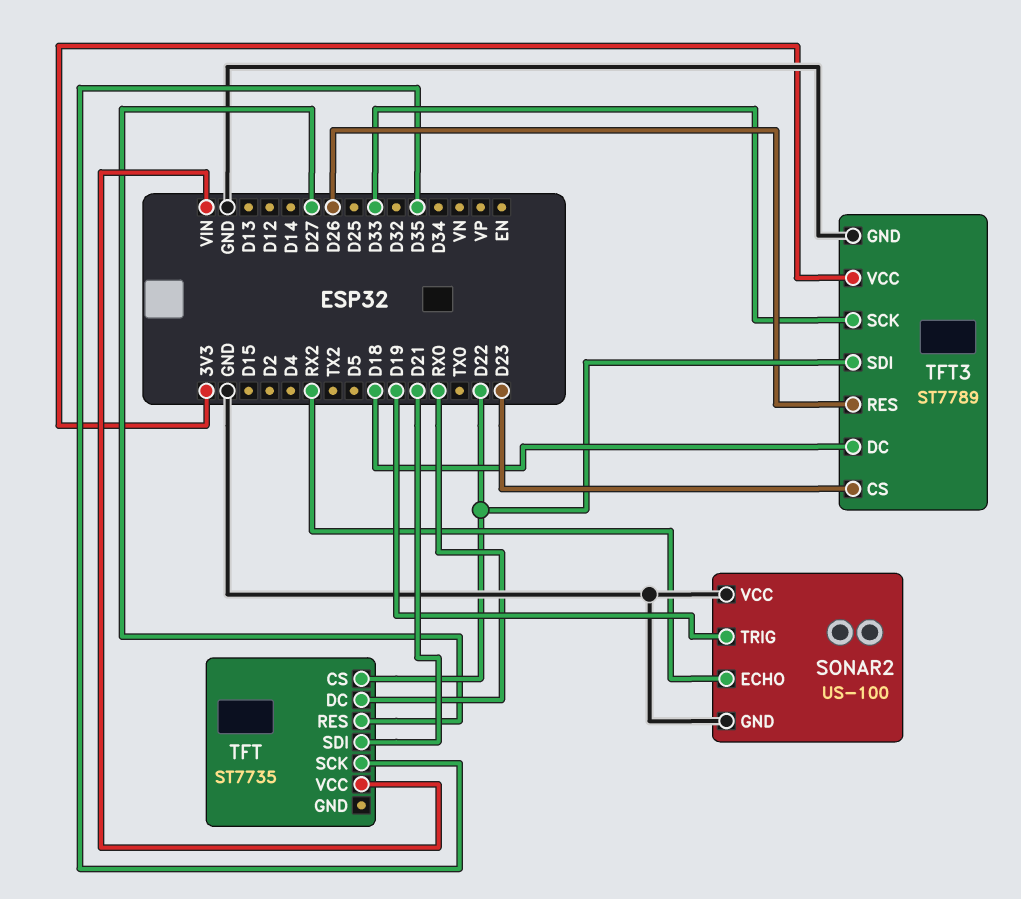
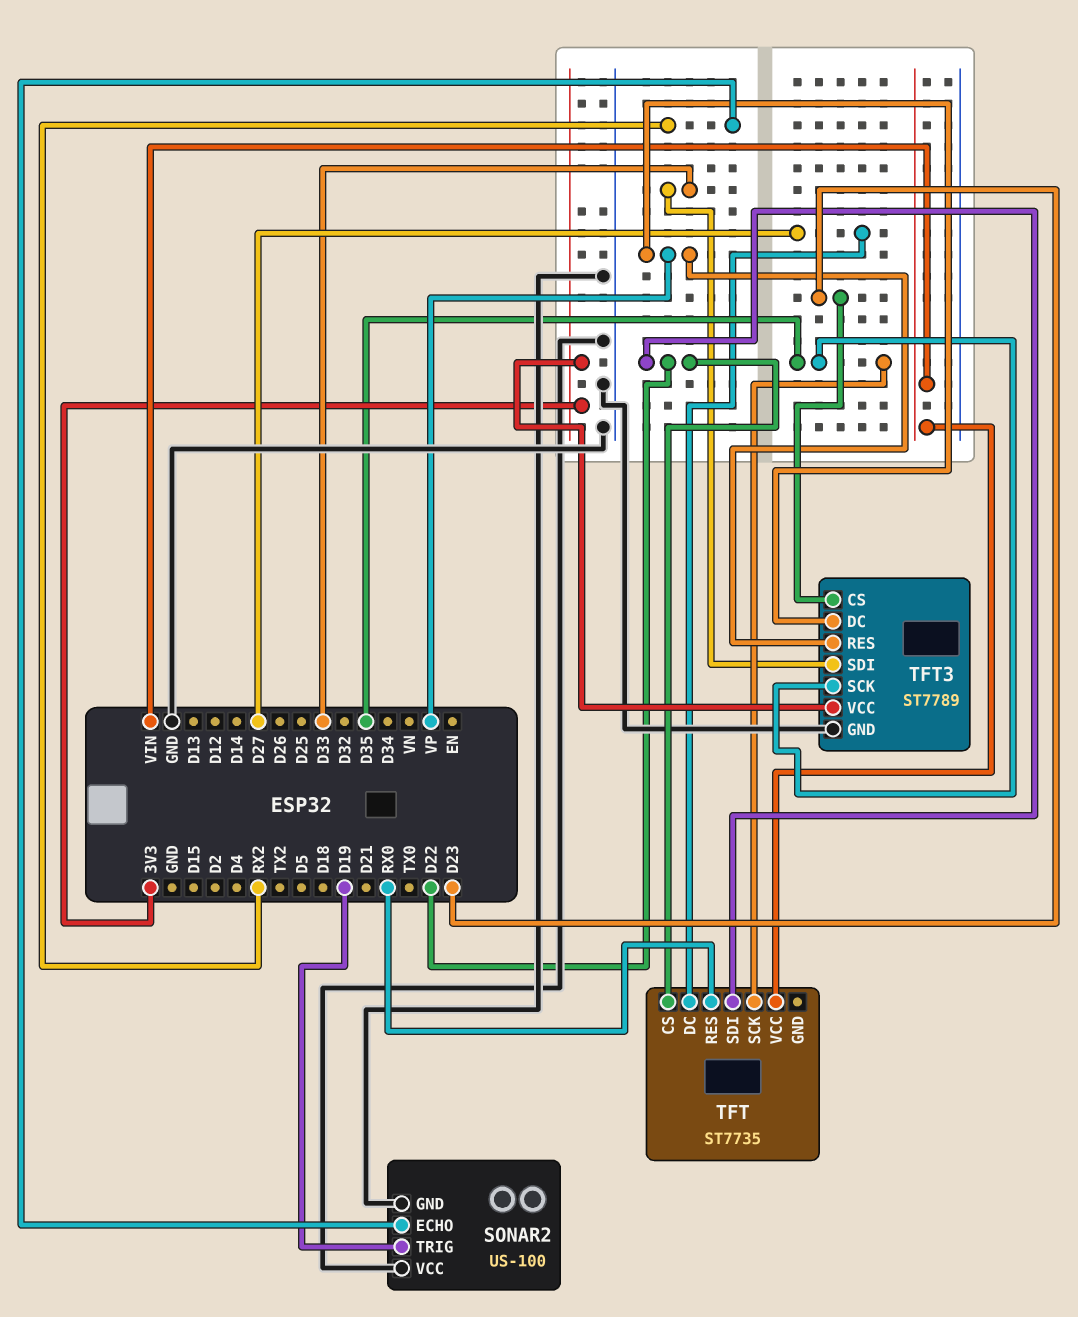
TFT pin DC: RX0 -> D27
TFT pin RES: D27 -> RX0
TFT pin SDI: D21 -> D22
TFT3 pin DC: D18 -> VP
TFT3 pin RES: D26 -> VP
TFT3 pin SCK: D33 -> D35
TFT3 pin SDI: D22 -> D33

